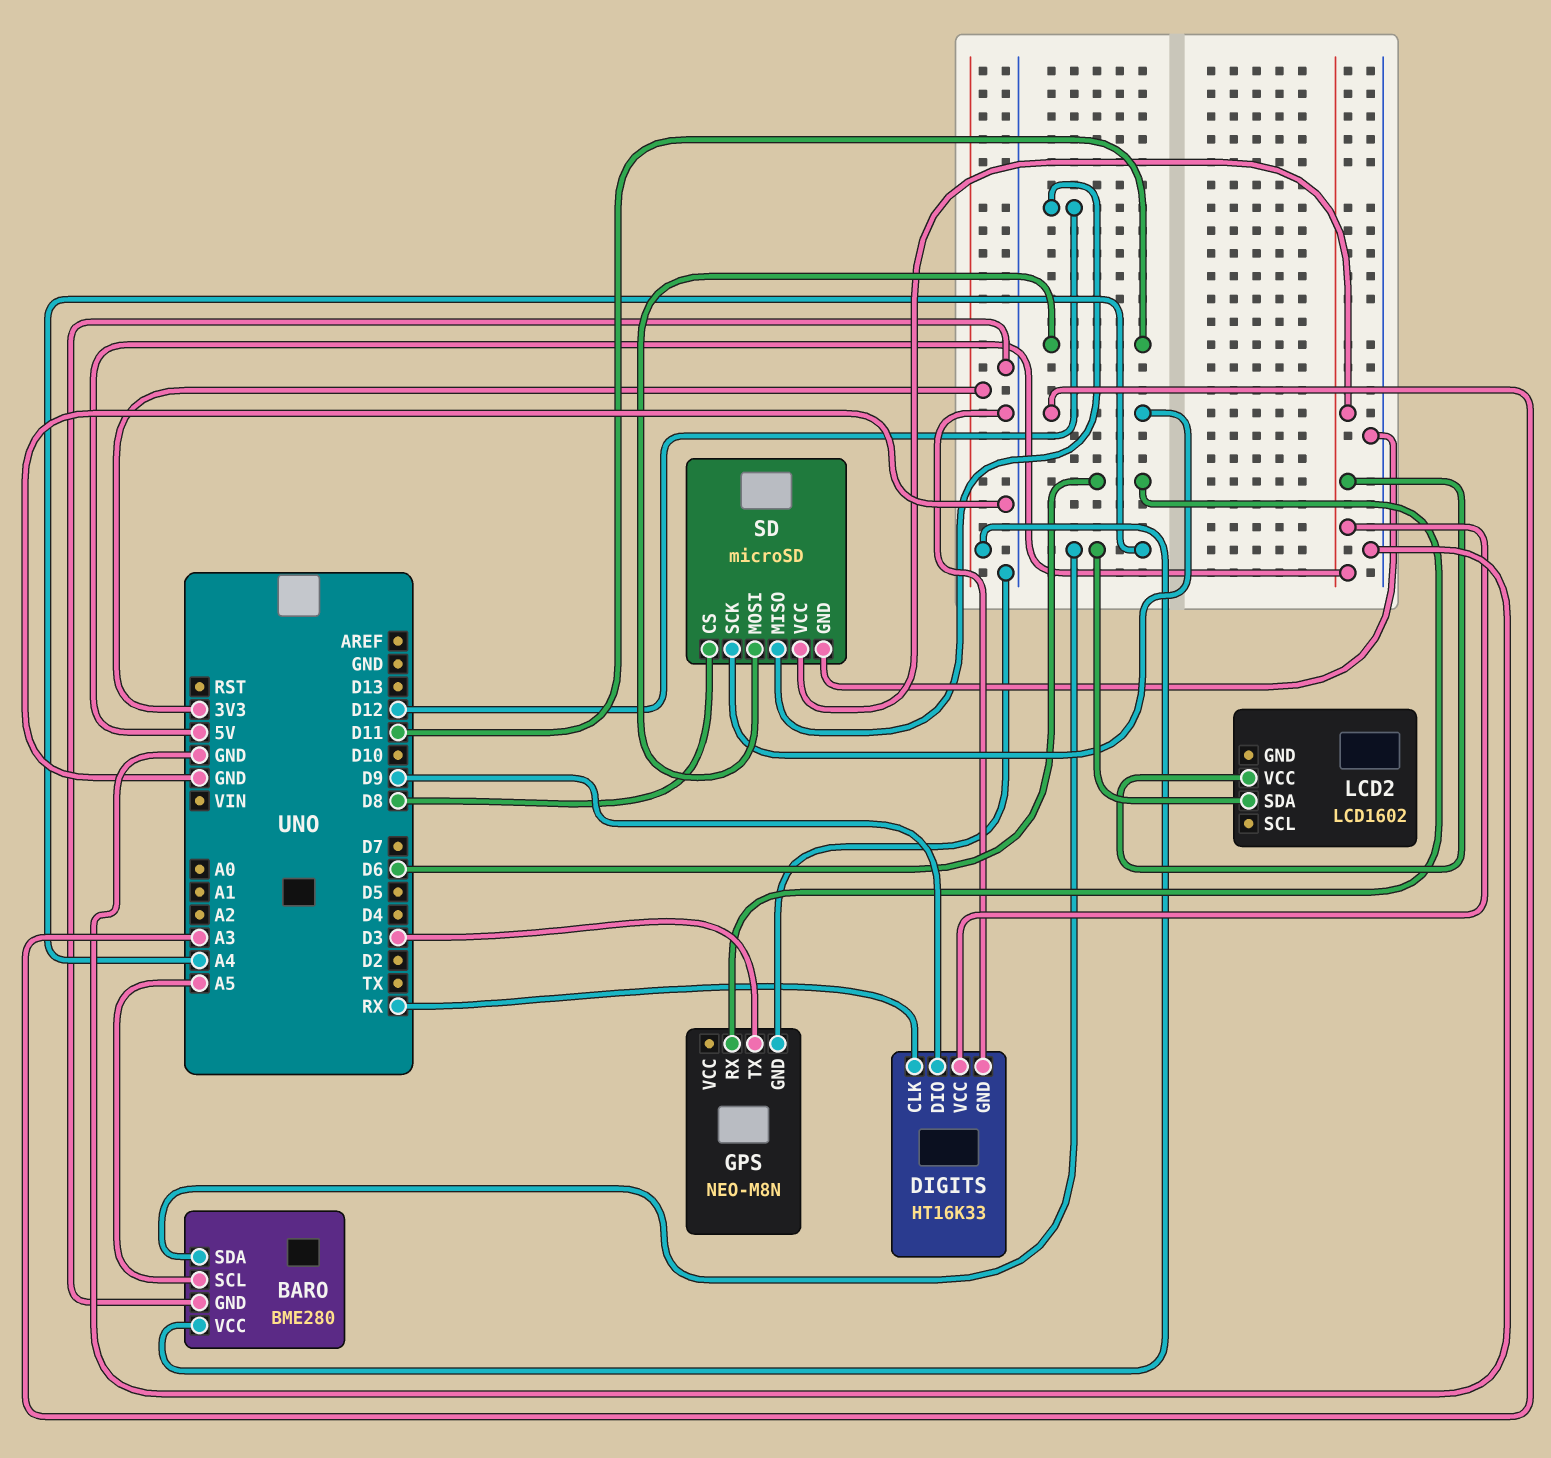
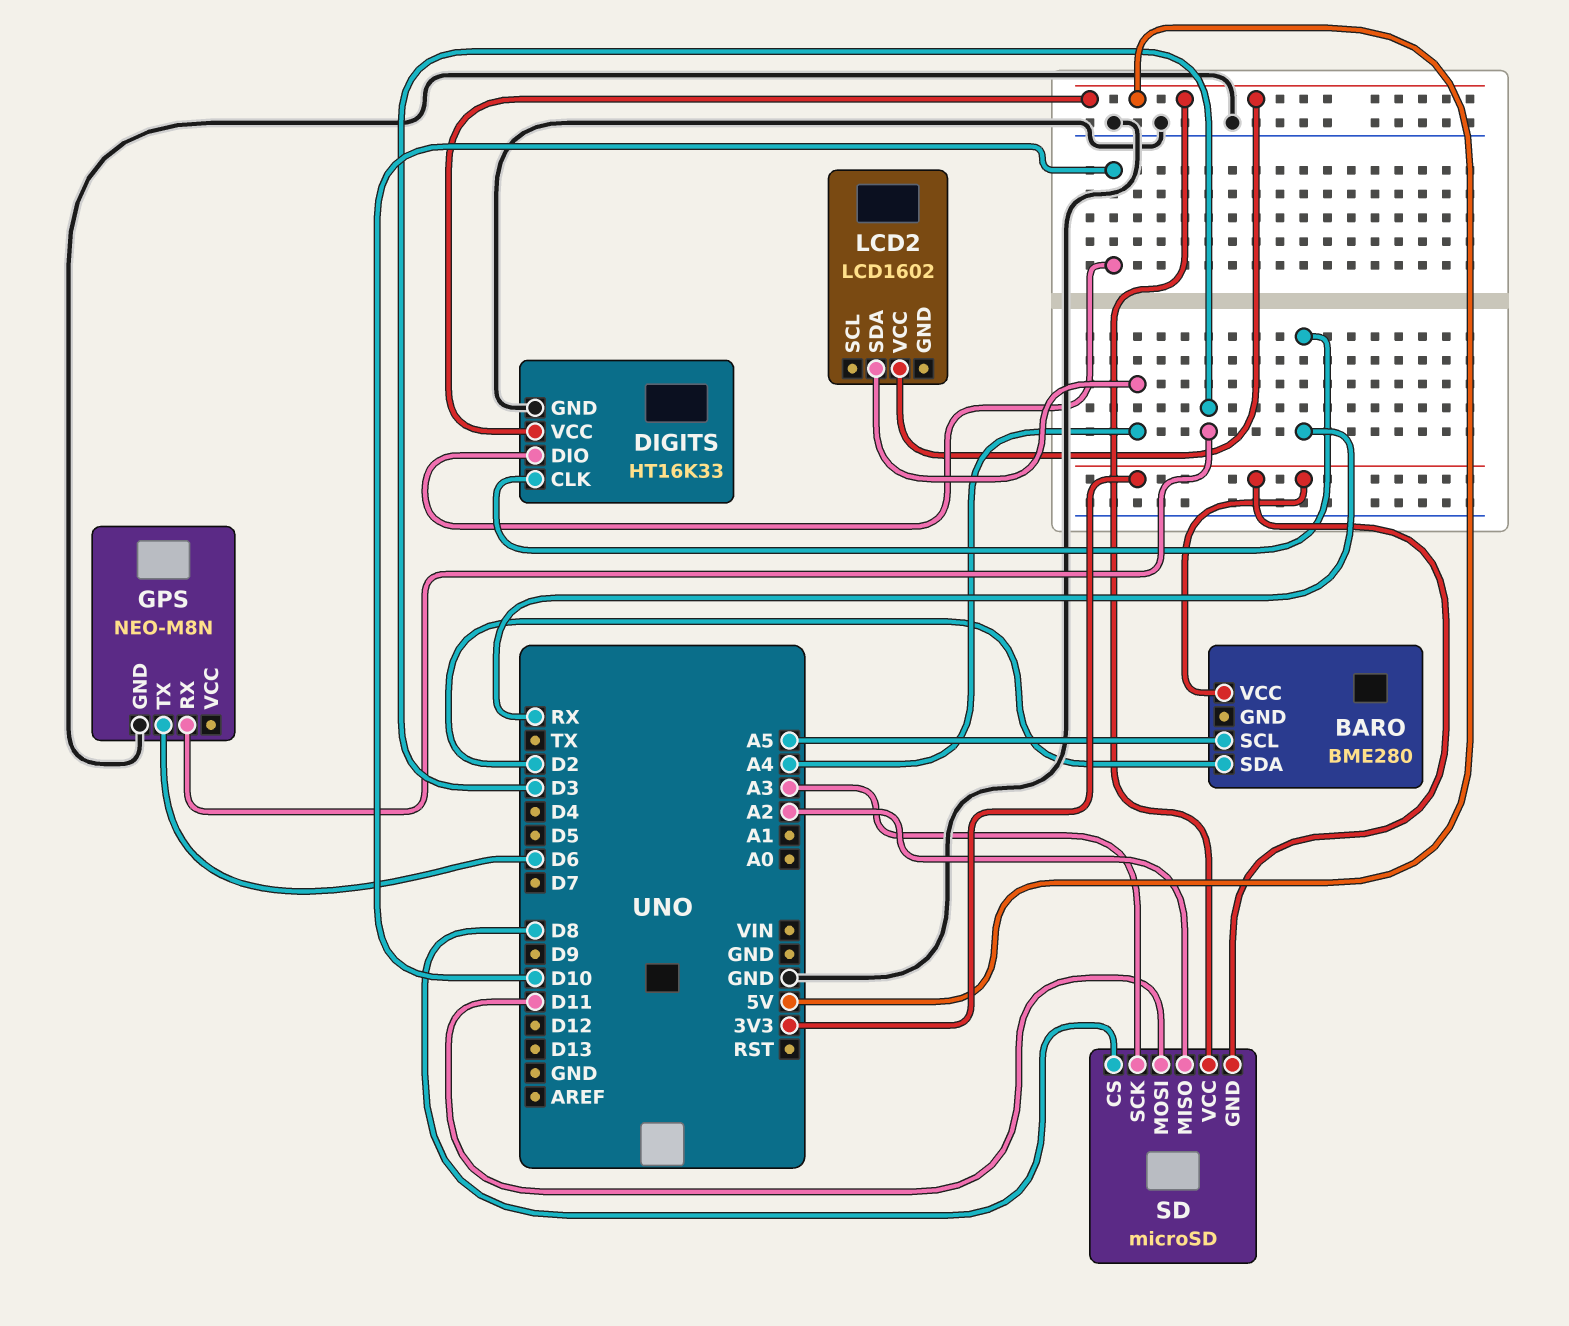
BARO pin GND: GND -> none
BARO pin SDA: A4 -> D2
DIGITS pin DIO: D9 -> D10
GPS pin RX: D6 -> D3
GPS pin TX: D3 -> D6
SD pin GND: GND -> 3V3
SD pin MISO: D12 -> A2

